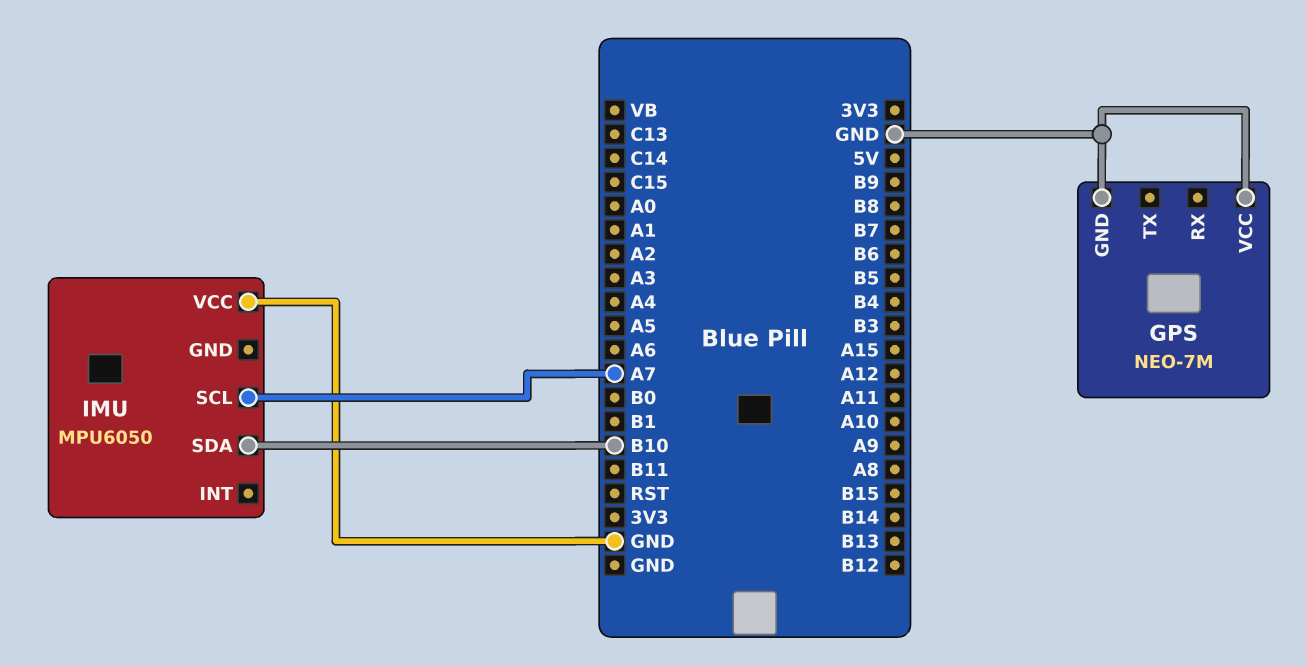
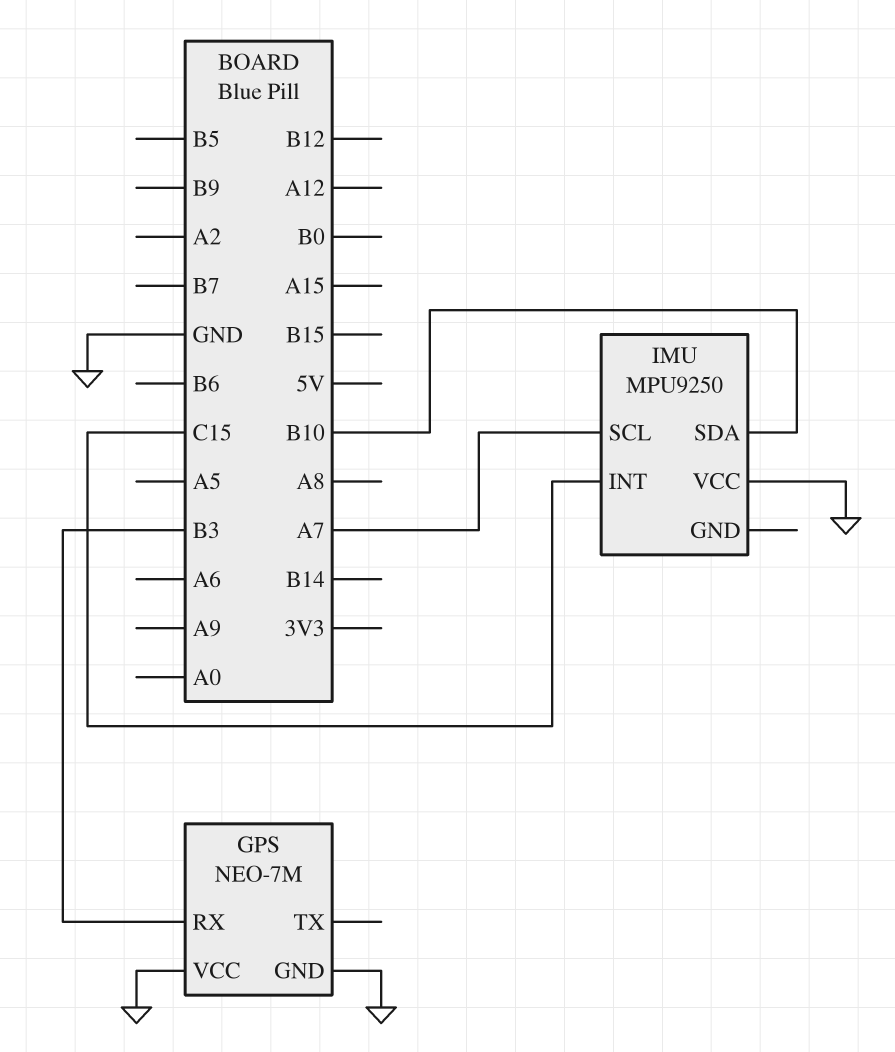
GPS pin RX: none -> B3
IMU: MPU6050 -> MPU9250
IMU pin INT: none -> C15

